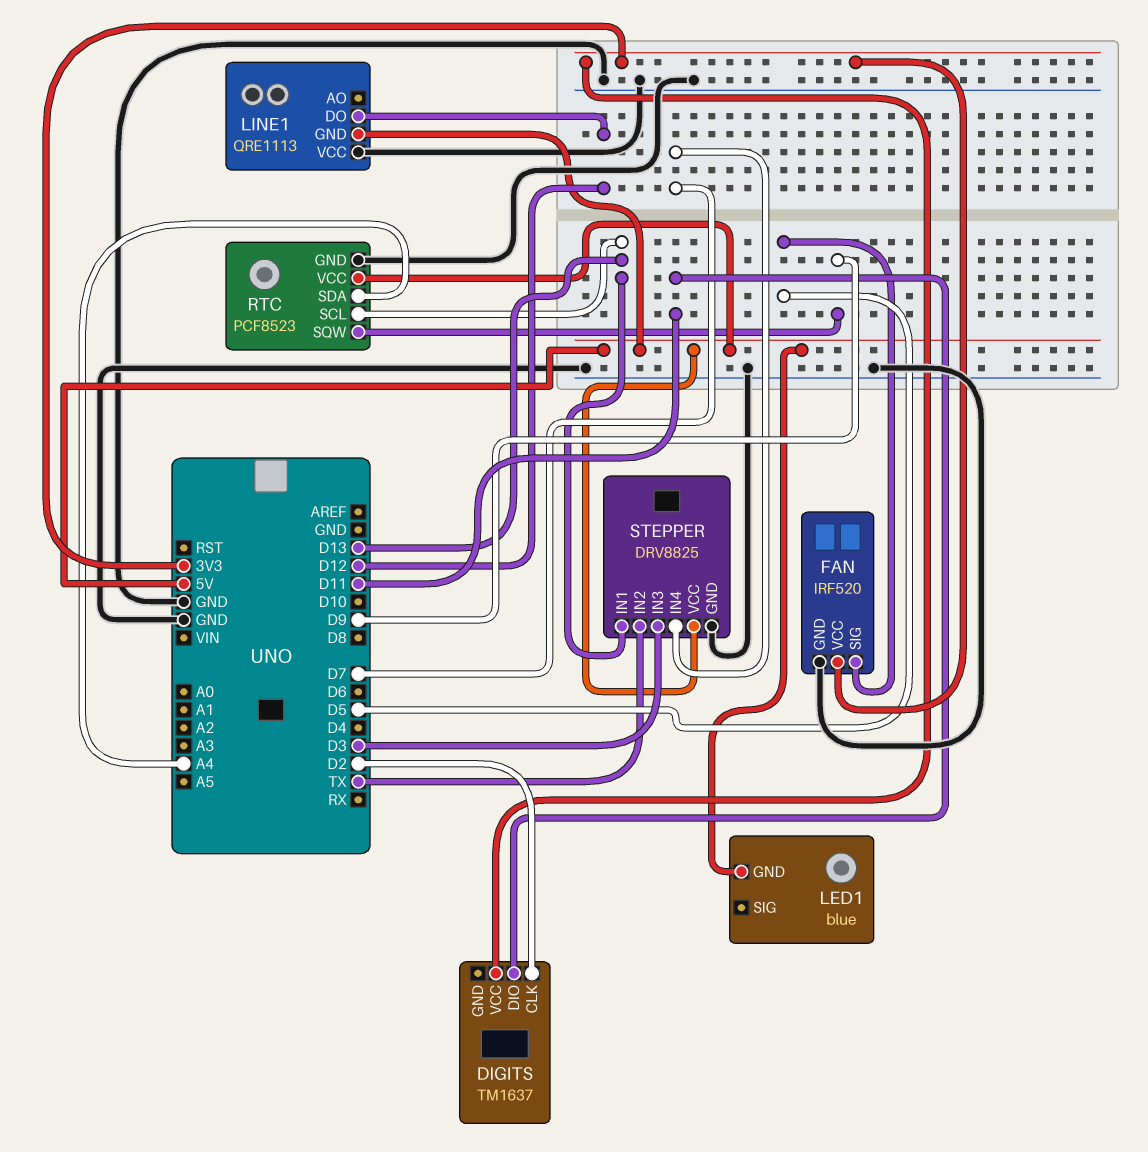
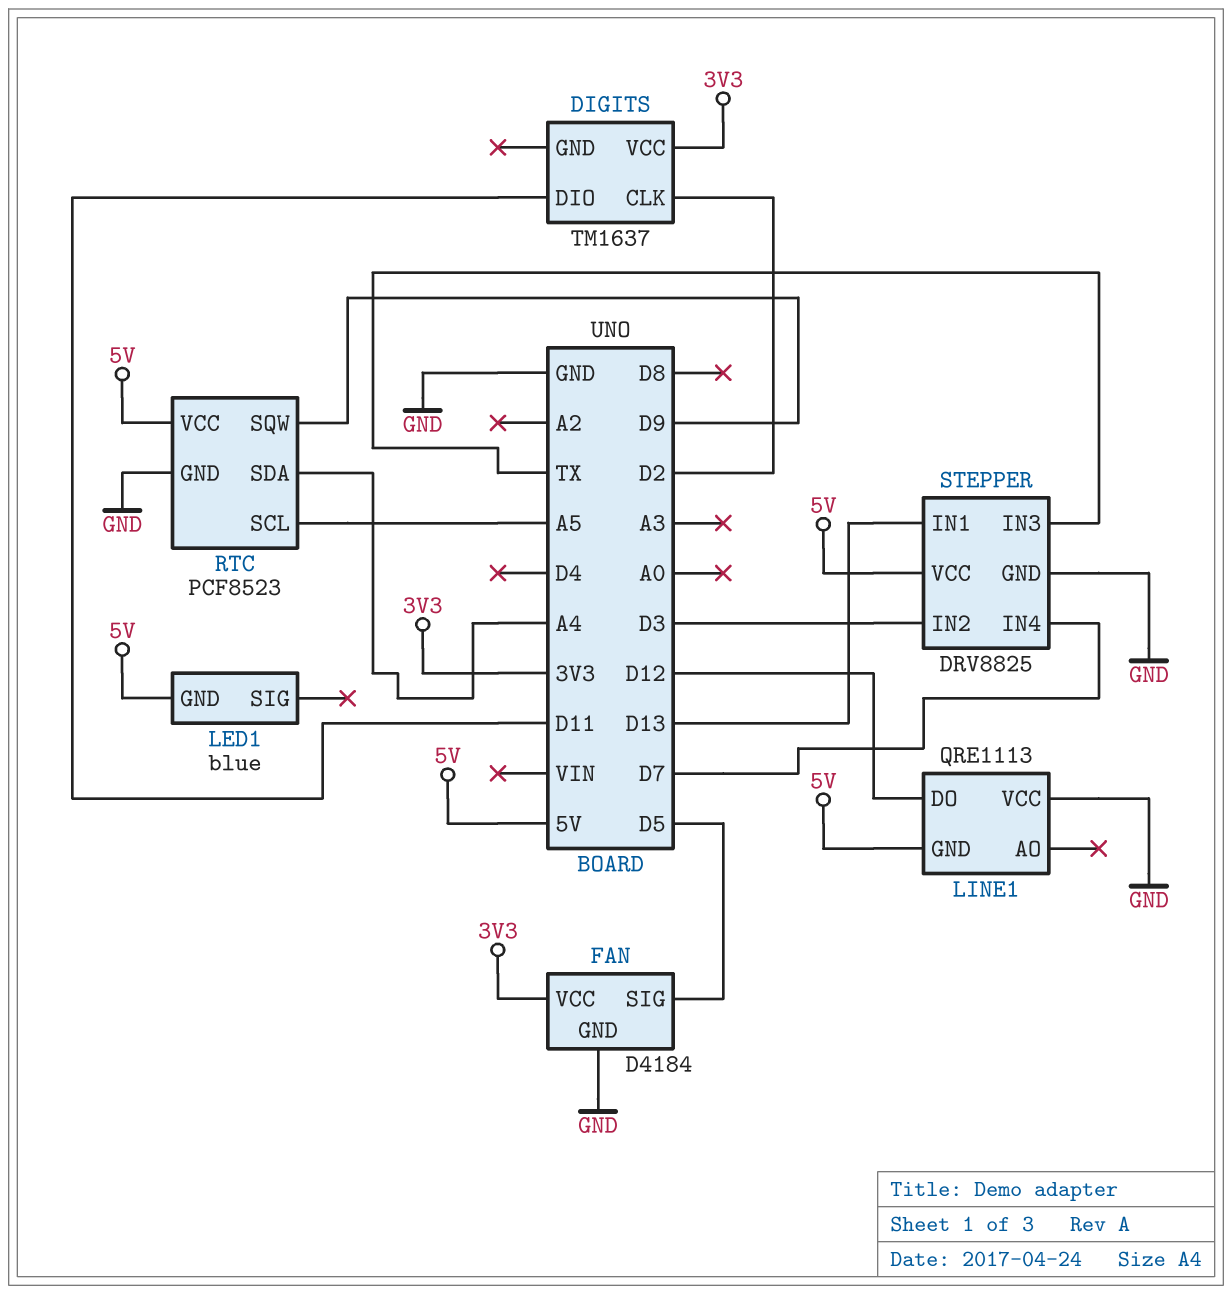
FAN: IRF520 -> D4184
RTC pin SCL: D13 -> A5
STEPPER pin IN2: TX -> D3
STEPPER pin IN3: D3 -> TX

